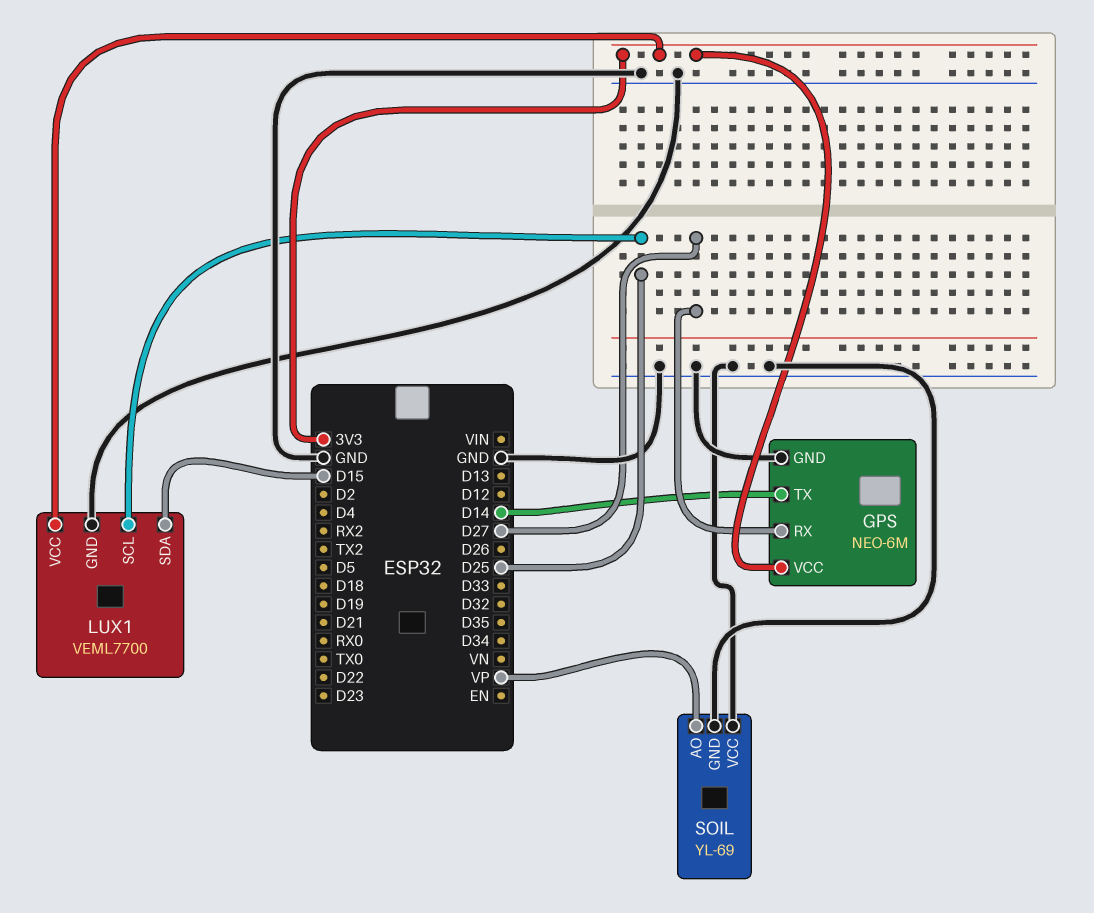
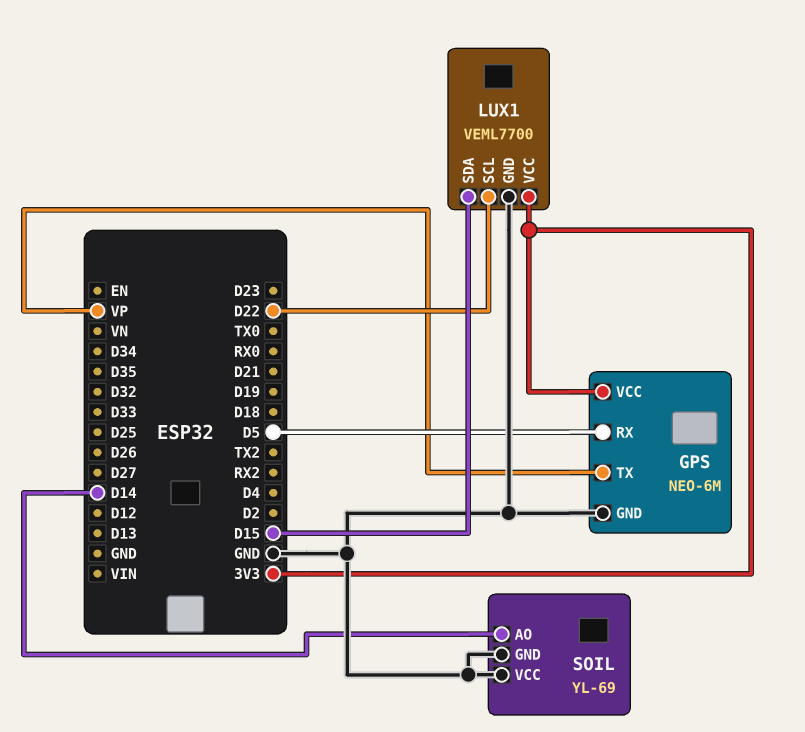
GPS pin RX: D27 -> D5
GPS pin TX: D14 -> VP
LUX1 pin SCL: D25 -> D22
SOIL pin AO: VP -> D14

